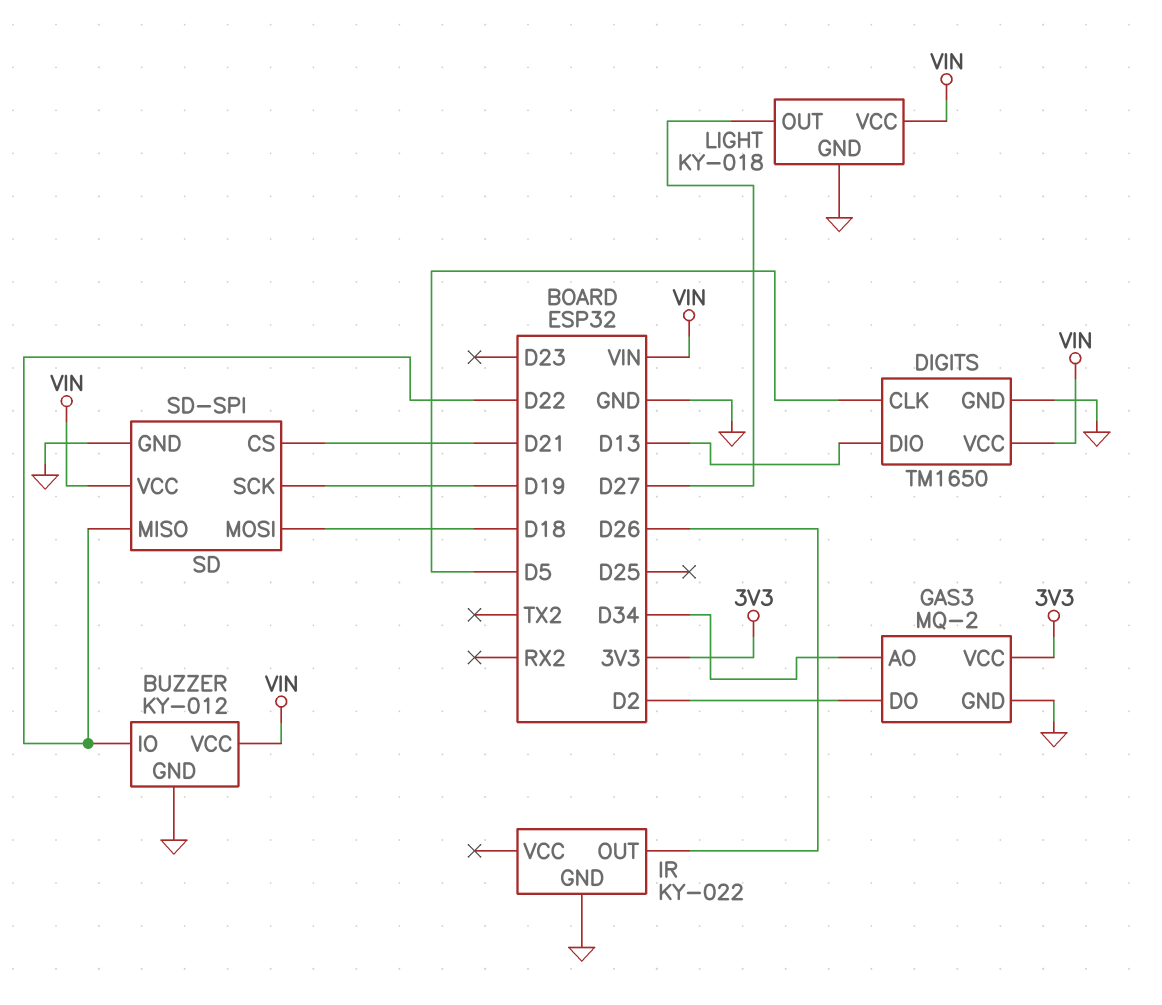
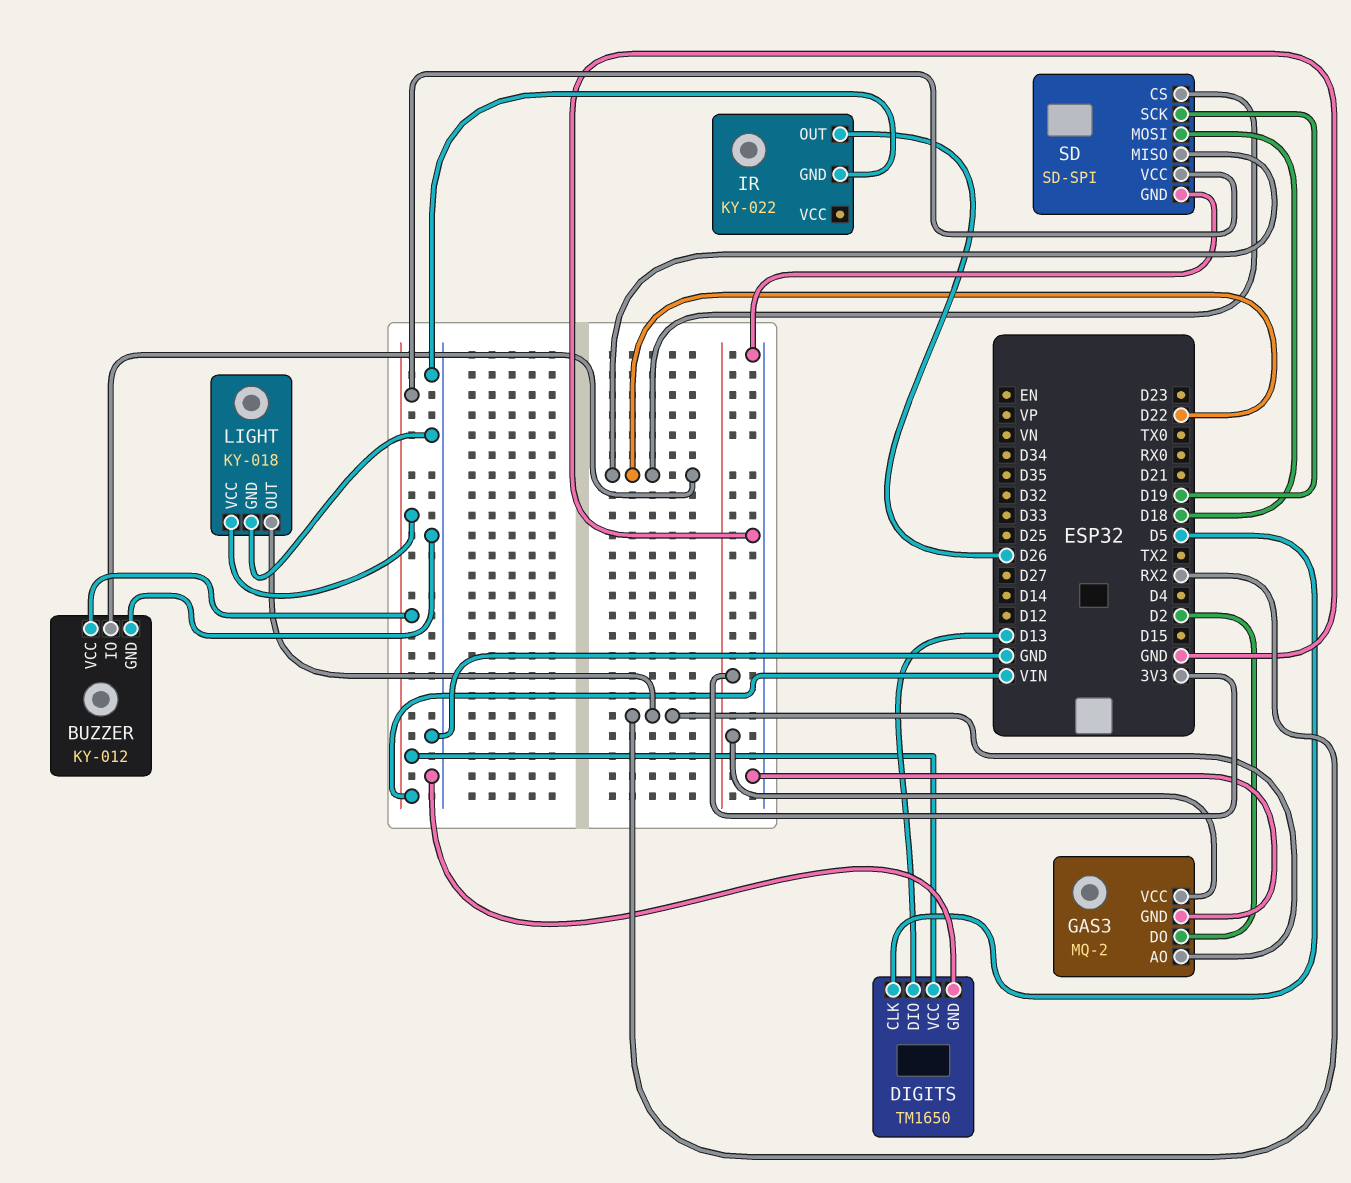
GAS3 pin AO: D34 -> RX2
LIGHT pin OUT: D27 -> RX2
SD pin CS: D21 -> D22

